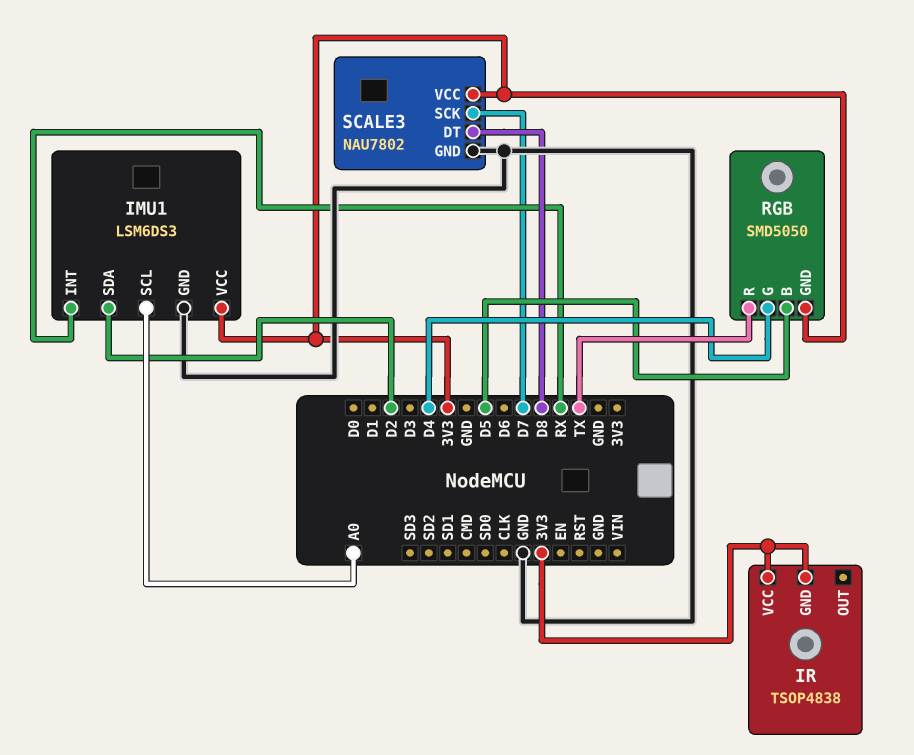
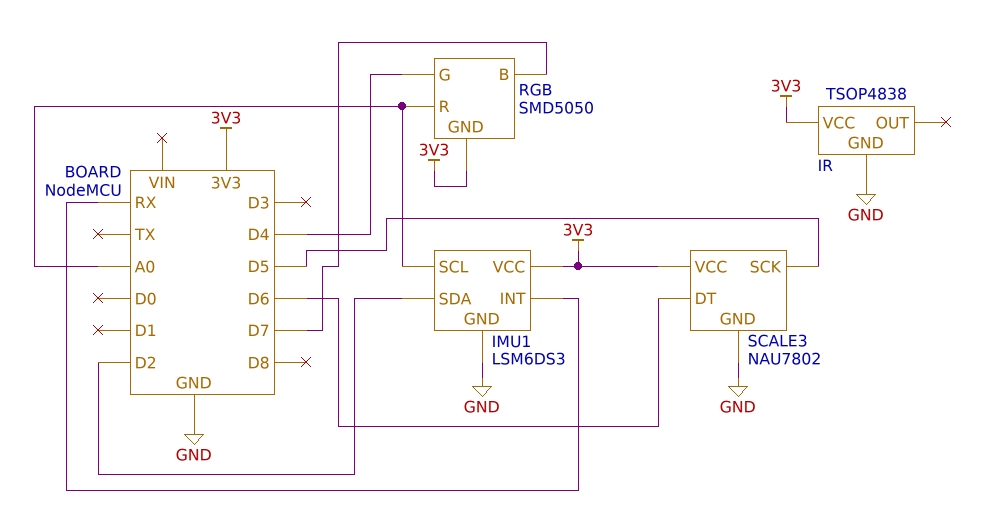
IR pin GND: 3V3 -> GND
RGB pin B: D5 -> D7
RGB pin R: TX -> A0
SCALE3 pin DT: D8 -> D6
SCALE3 pin SCK: D7 -> D5

